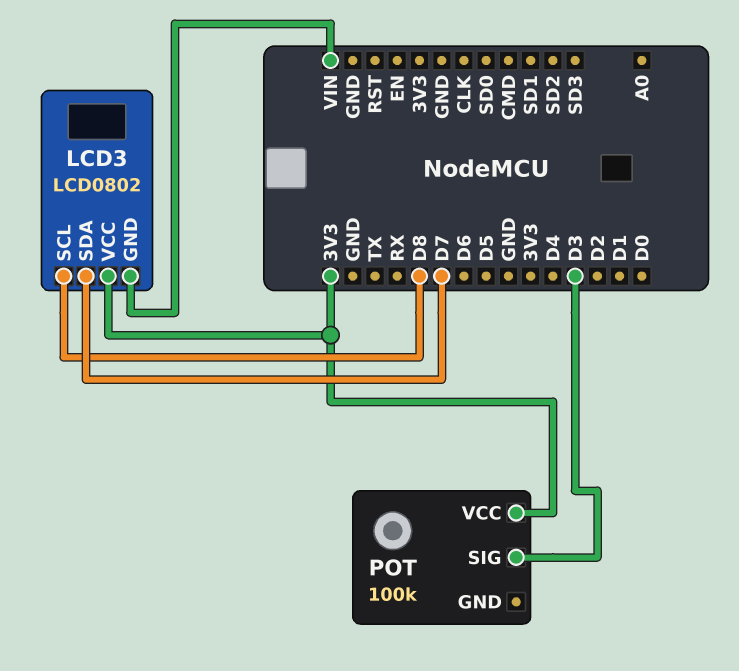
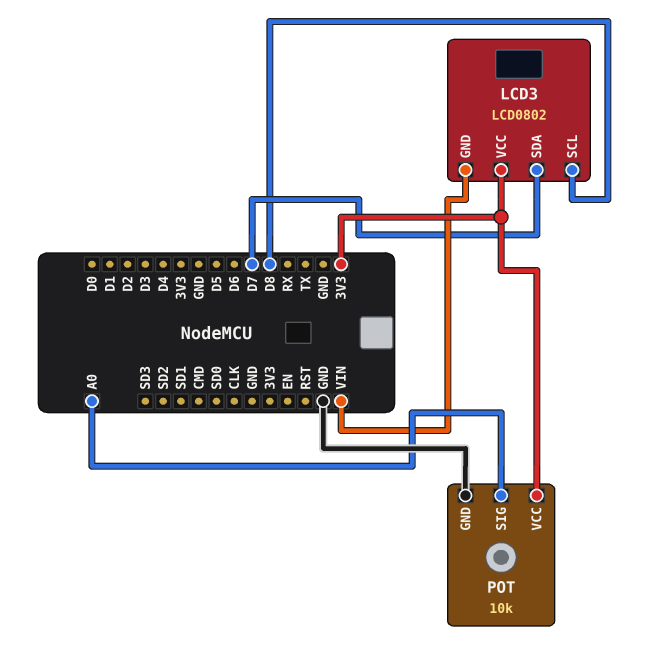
POT: 100k -> 10k
POT pin GND: none -> GND
POT pin SIG: D3 -> A0

